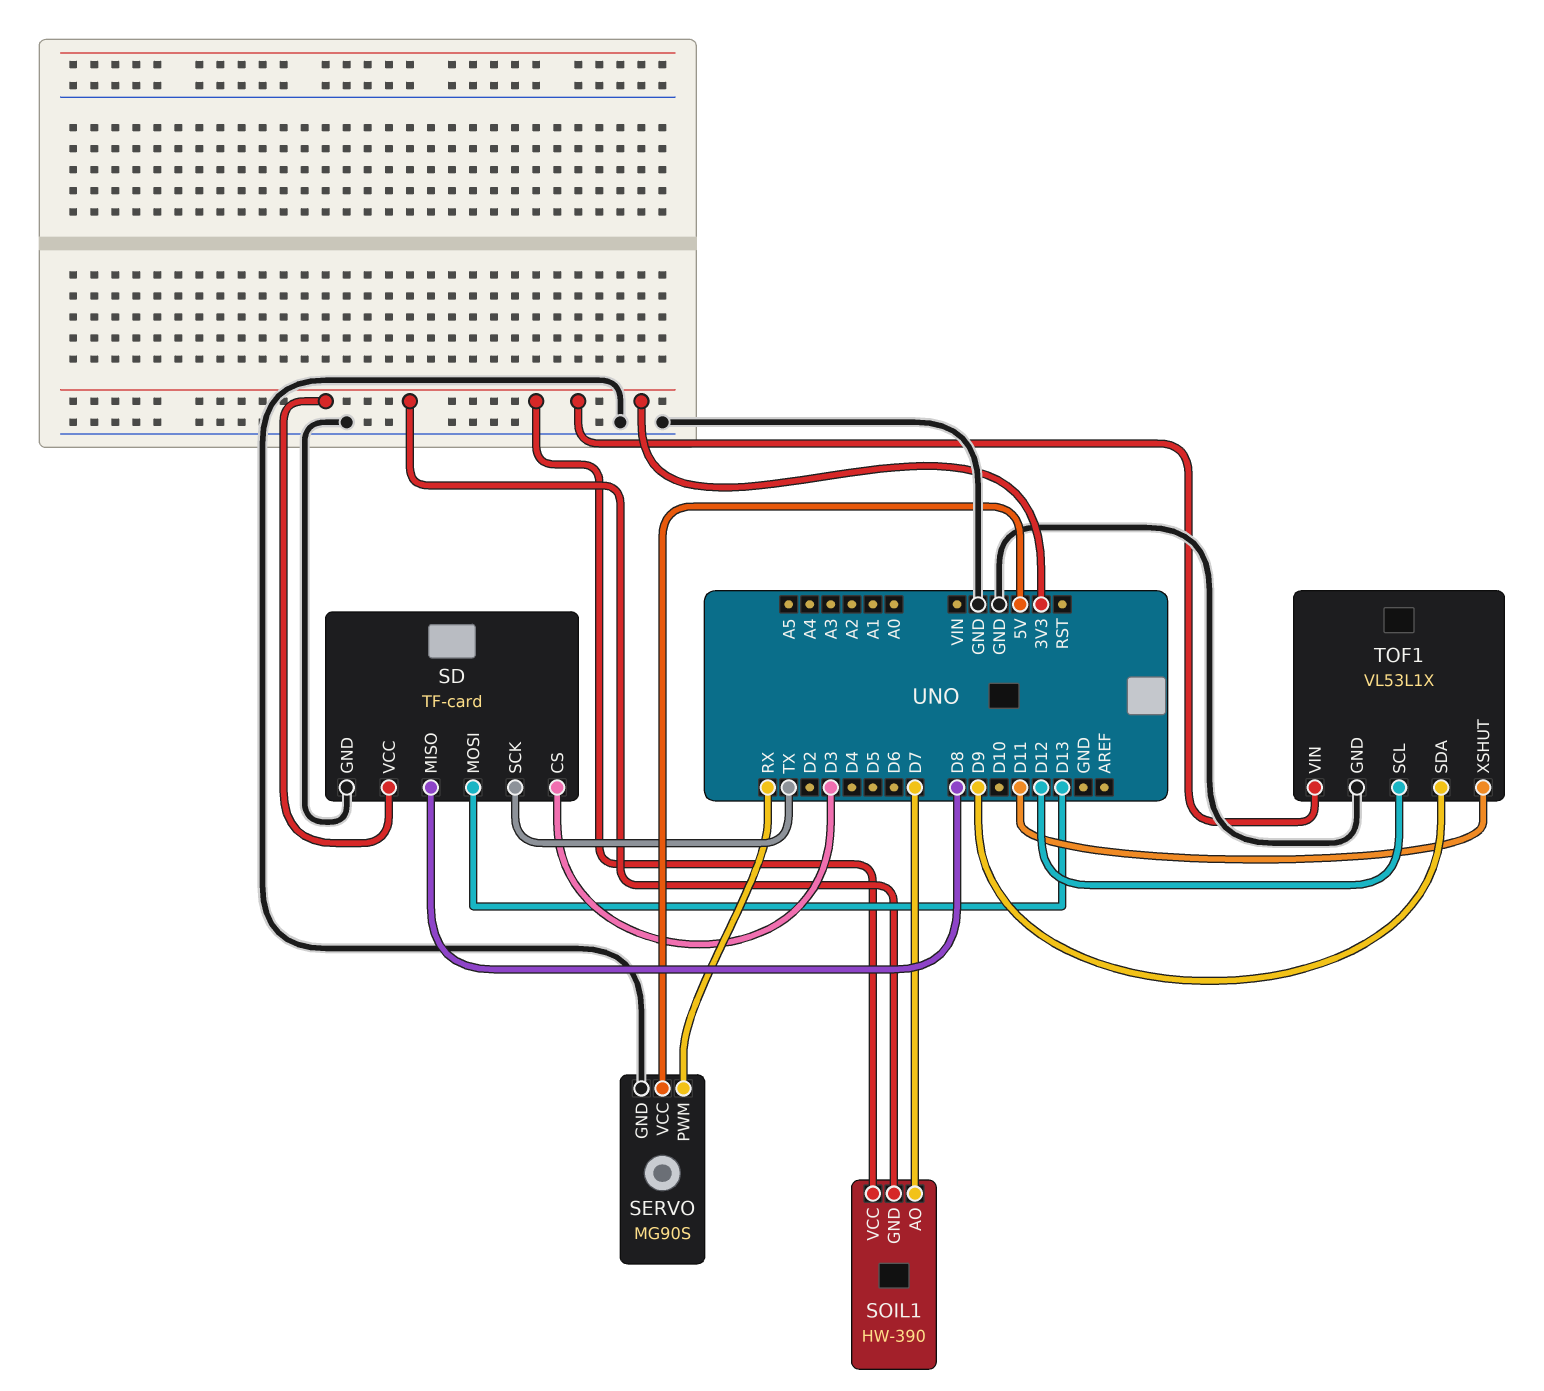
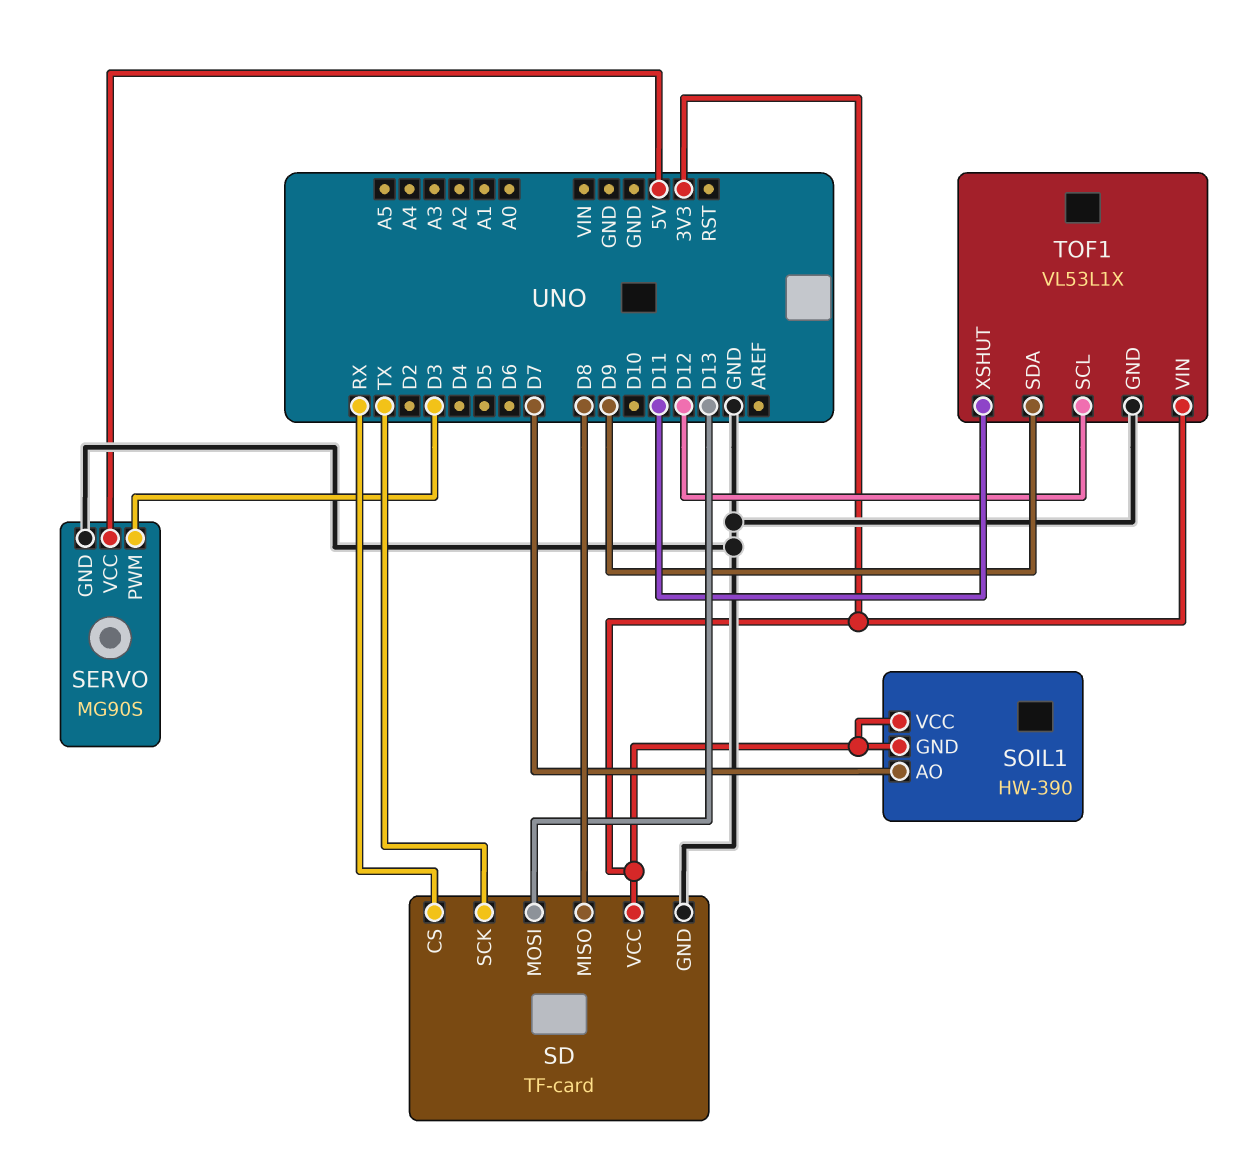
SD pin CS: D3 -> RX
SERVO pin PWM: RX -> D3

